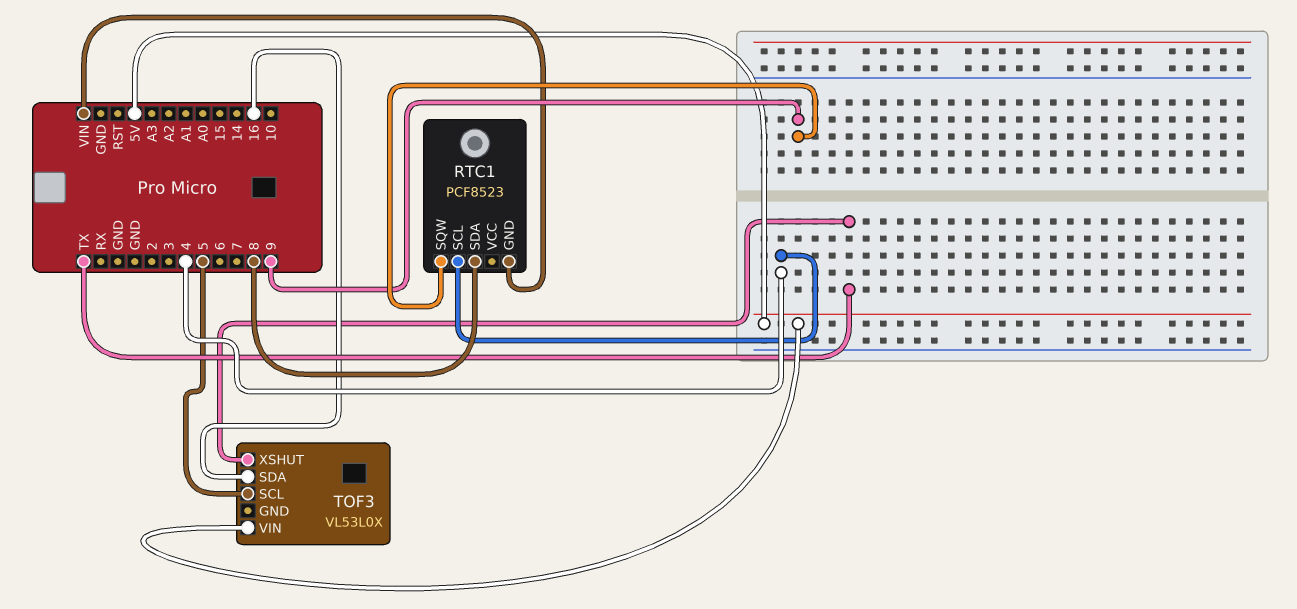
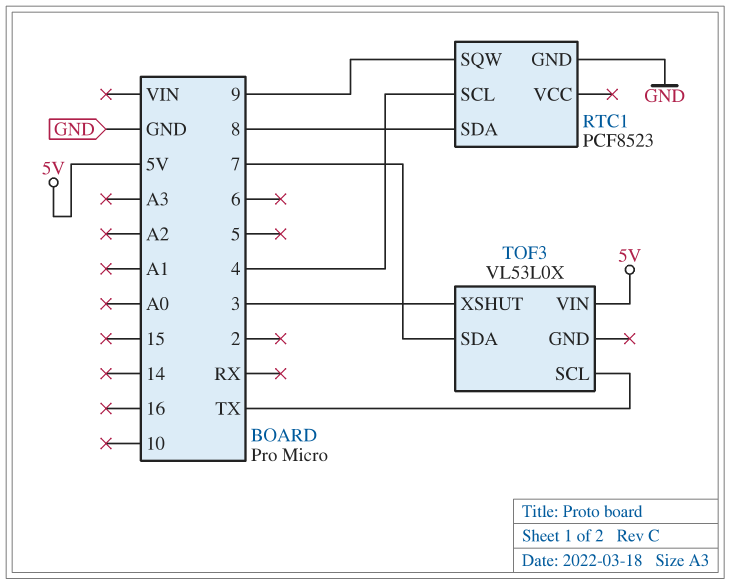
RTC1 pin GND: VIN -> GND
TOF3 pin SCL: 5 -> TX
TOF3 pin SDA: 16 -> 7
TOF3 pin XSHUT: TX -> 3

